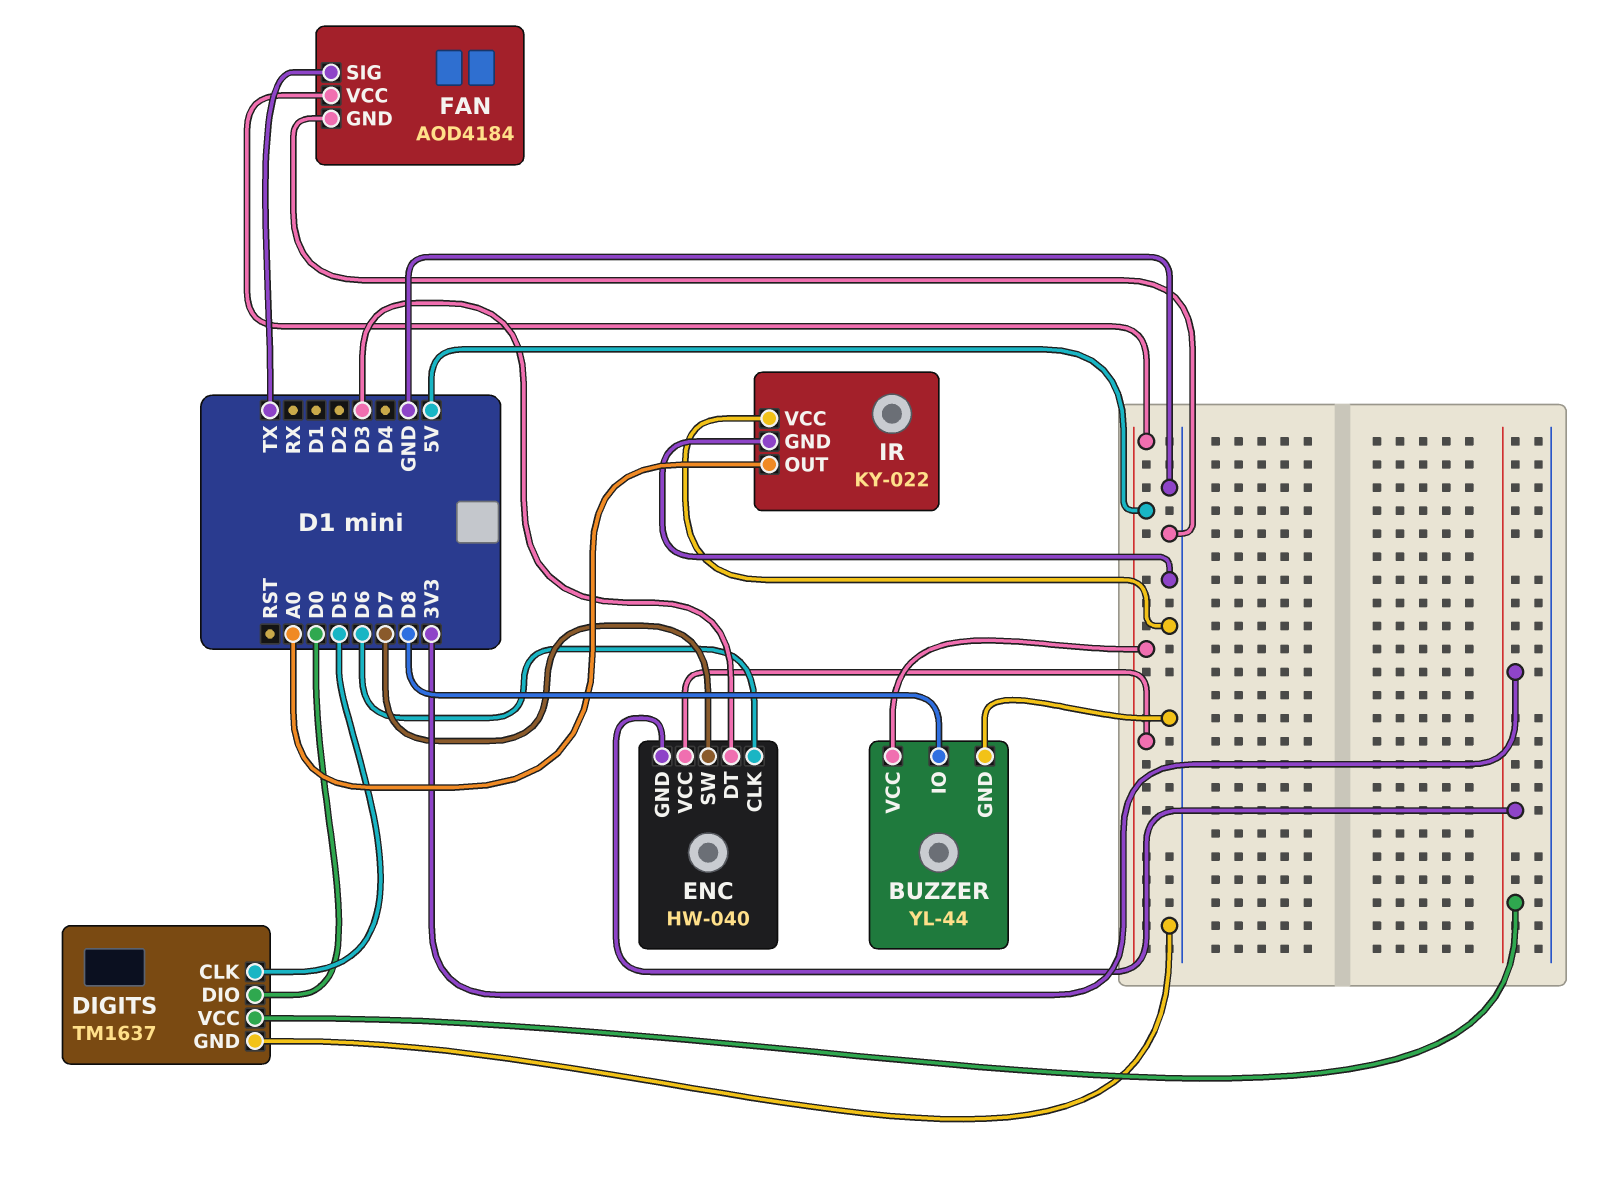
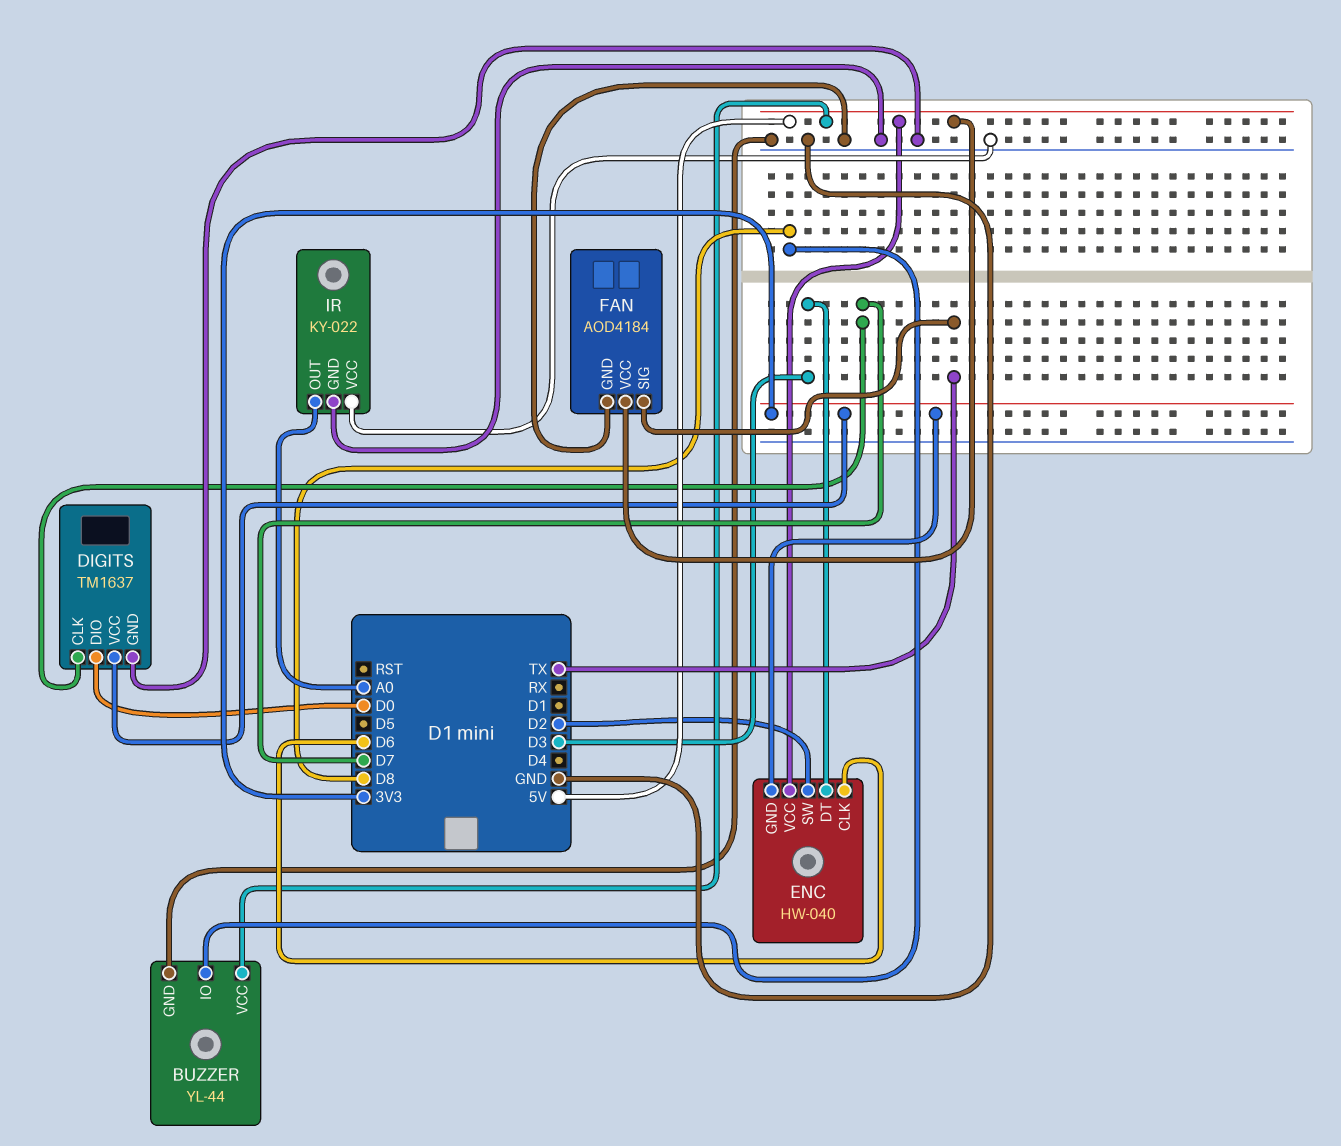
DIGITS pin CLK: D5 -> D7
ENC pin SW: D7 -> D2

